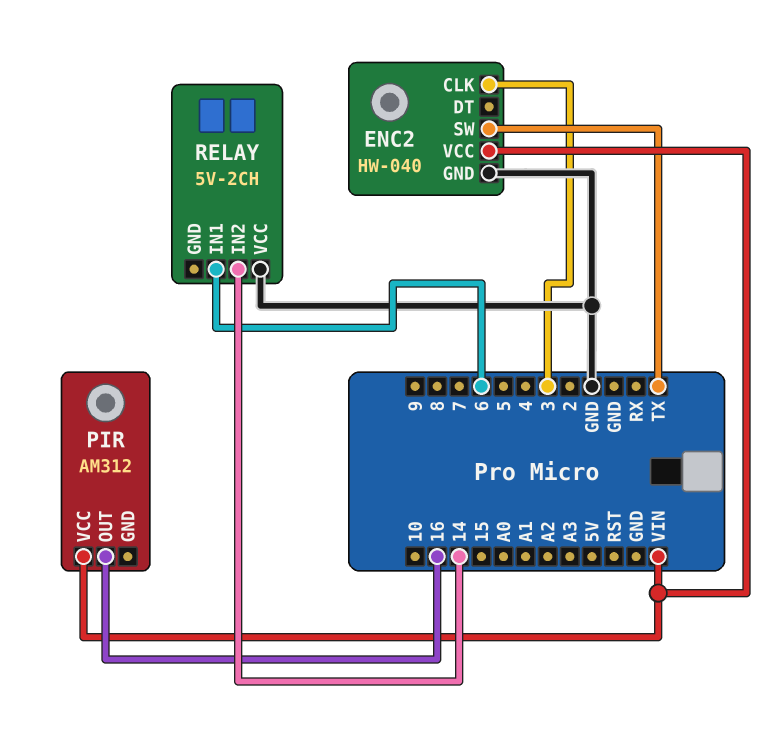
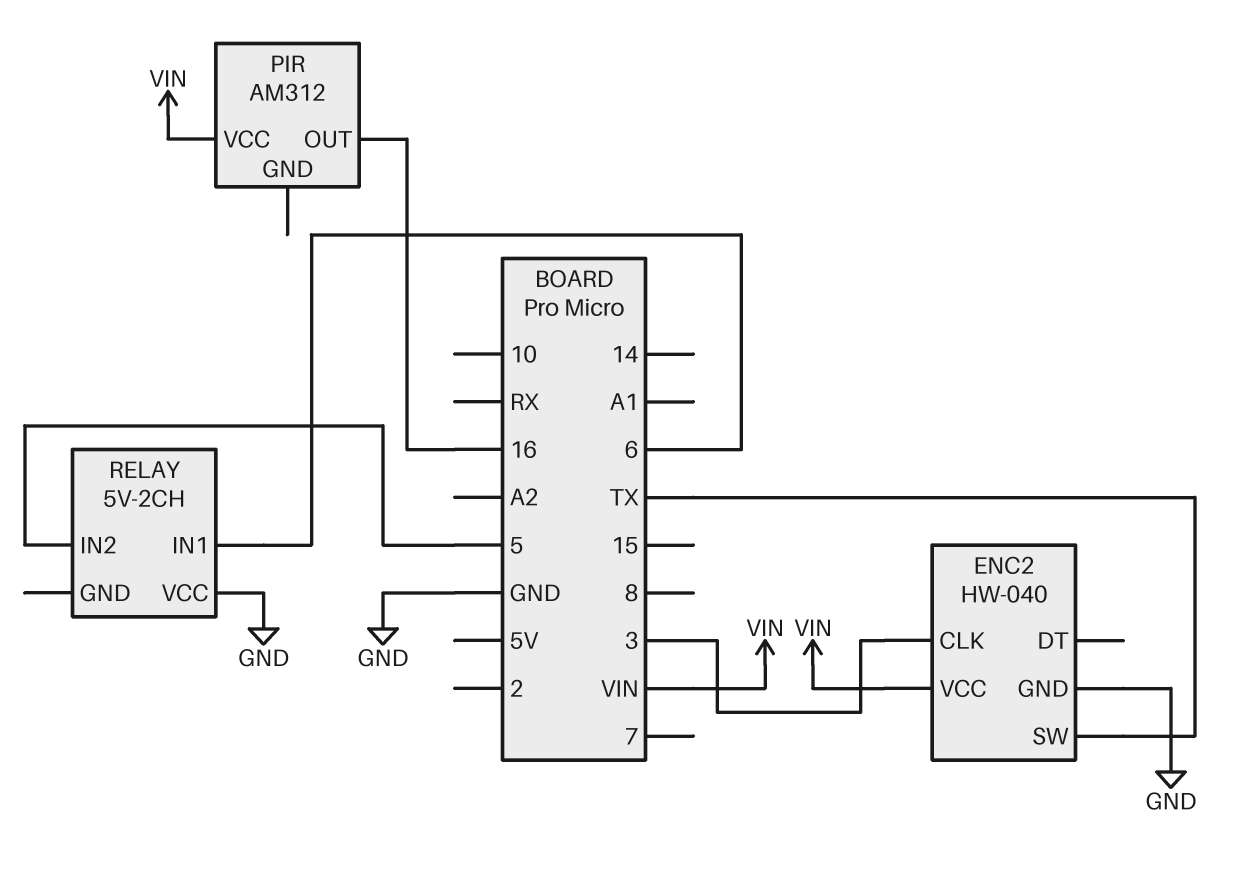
RELAY pin IN2: 14 -> 5

